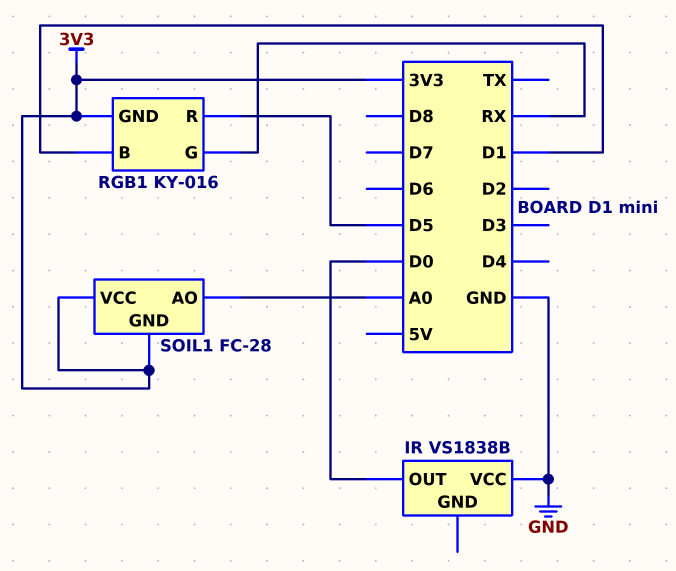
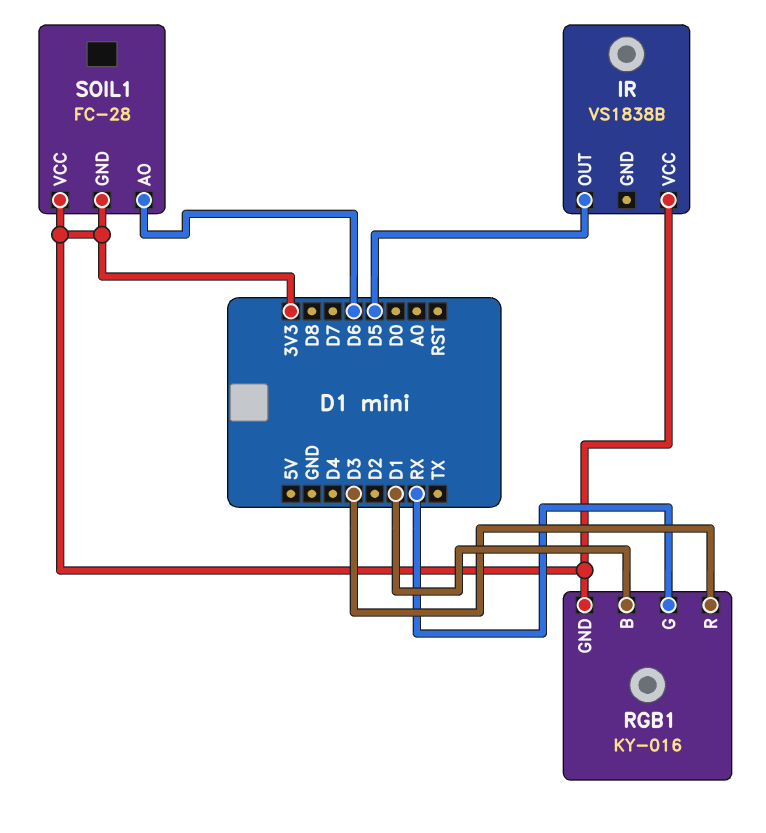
IR pin OUT: D0 -> D5
IR pin VCC: GND -> 3V3
RGB1 pin R: D5 -> D3
SOIL1 pin AO: A0 -> D6

